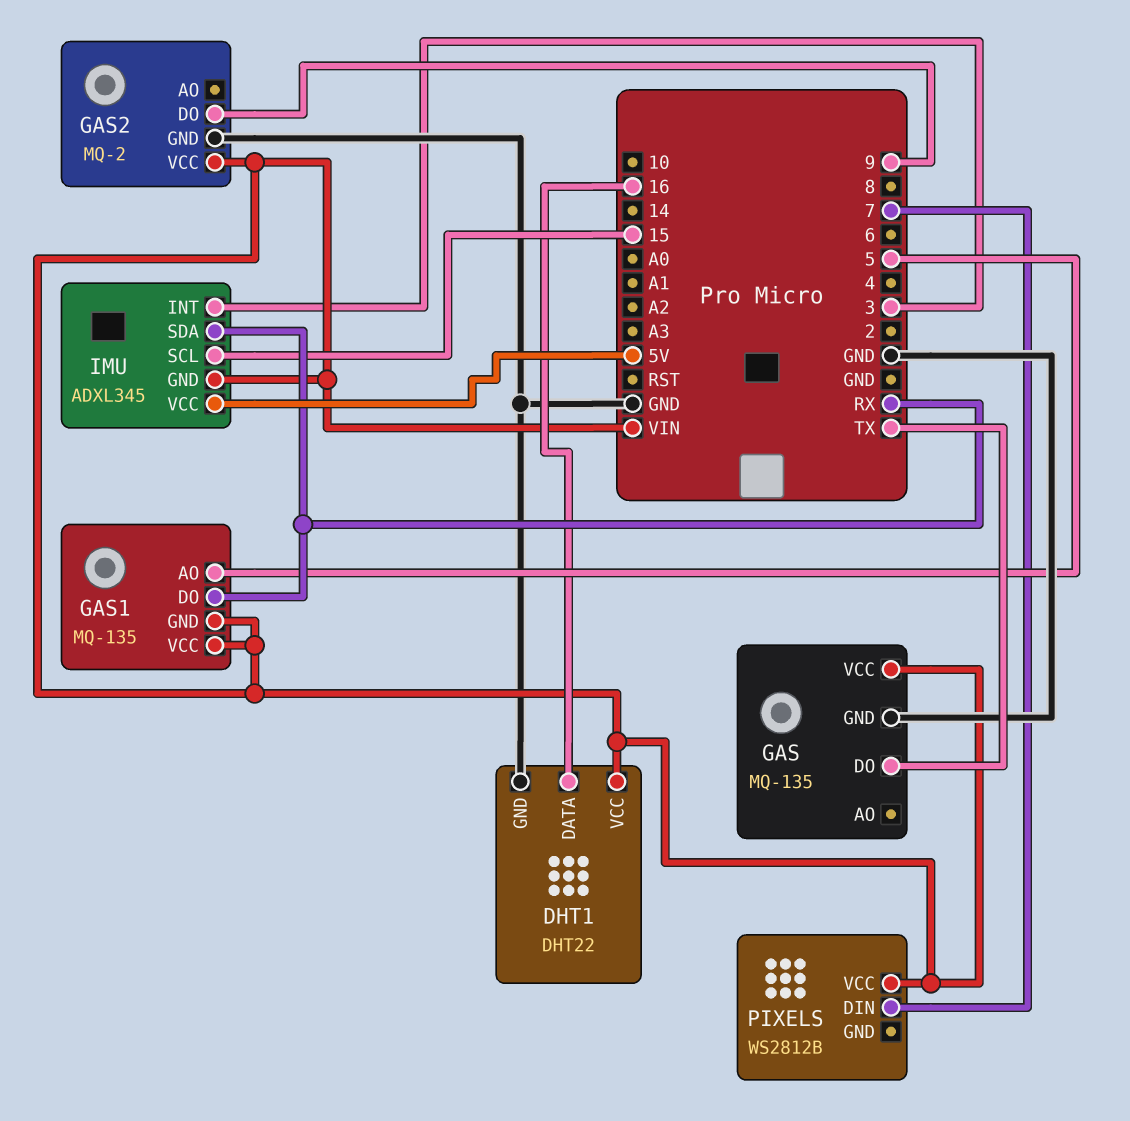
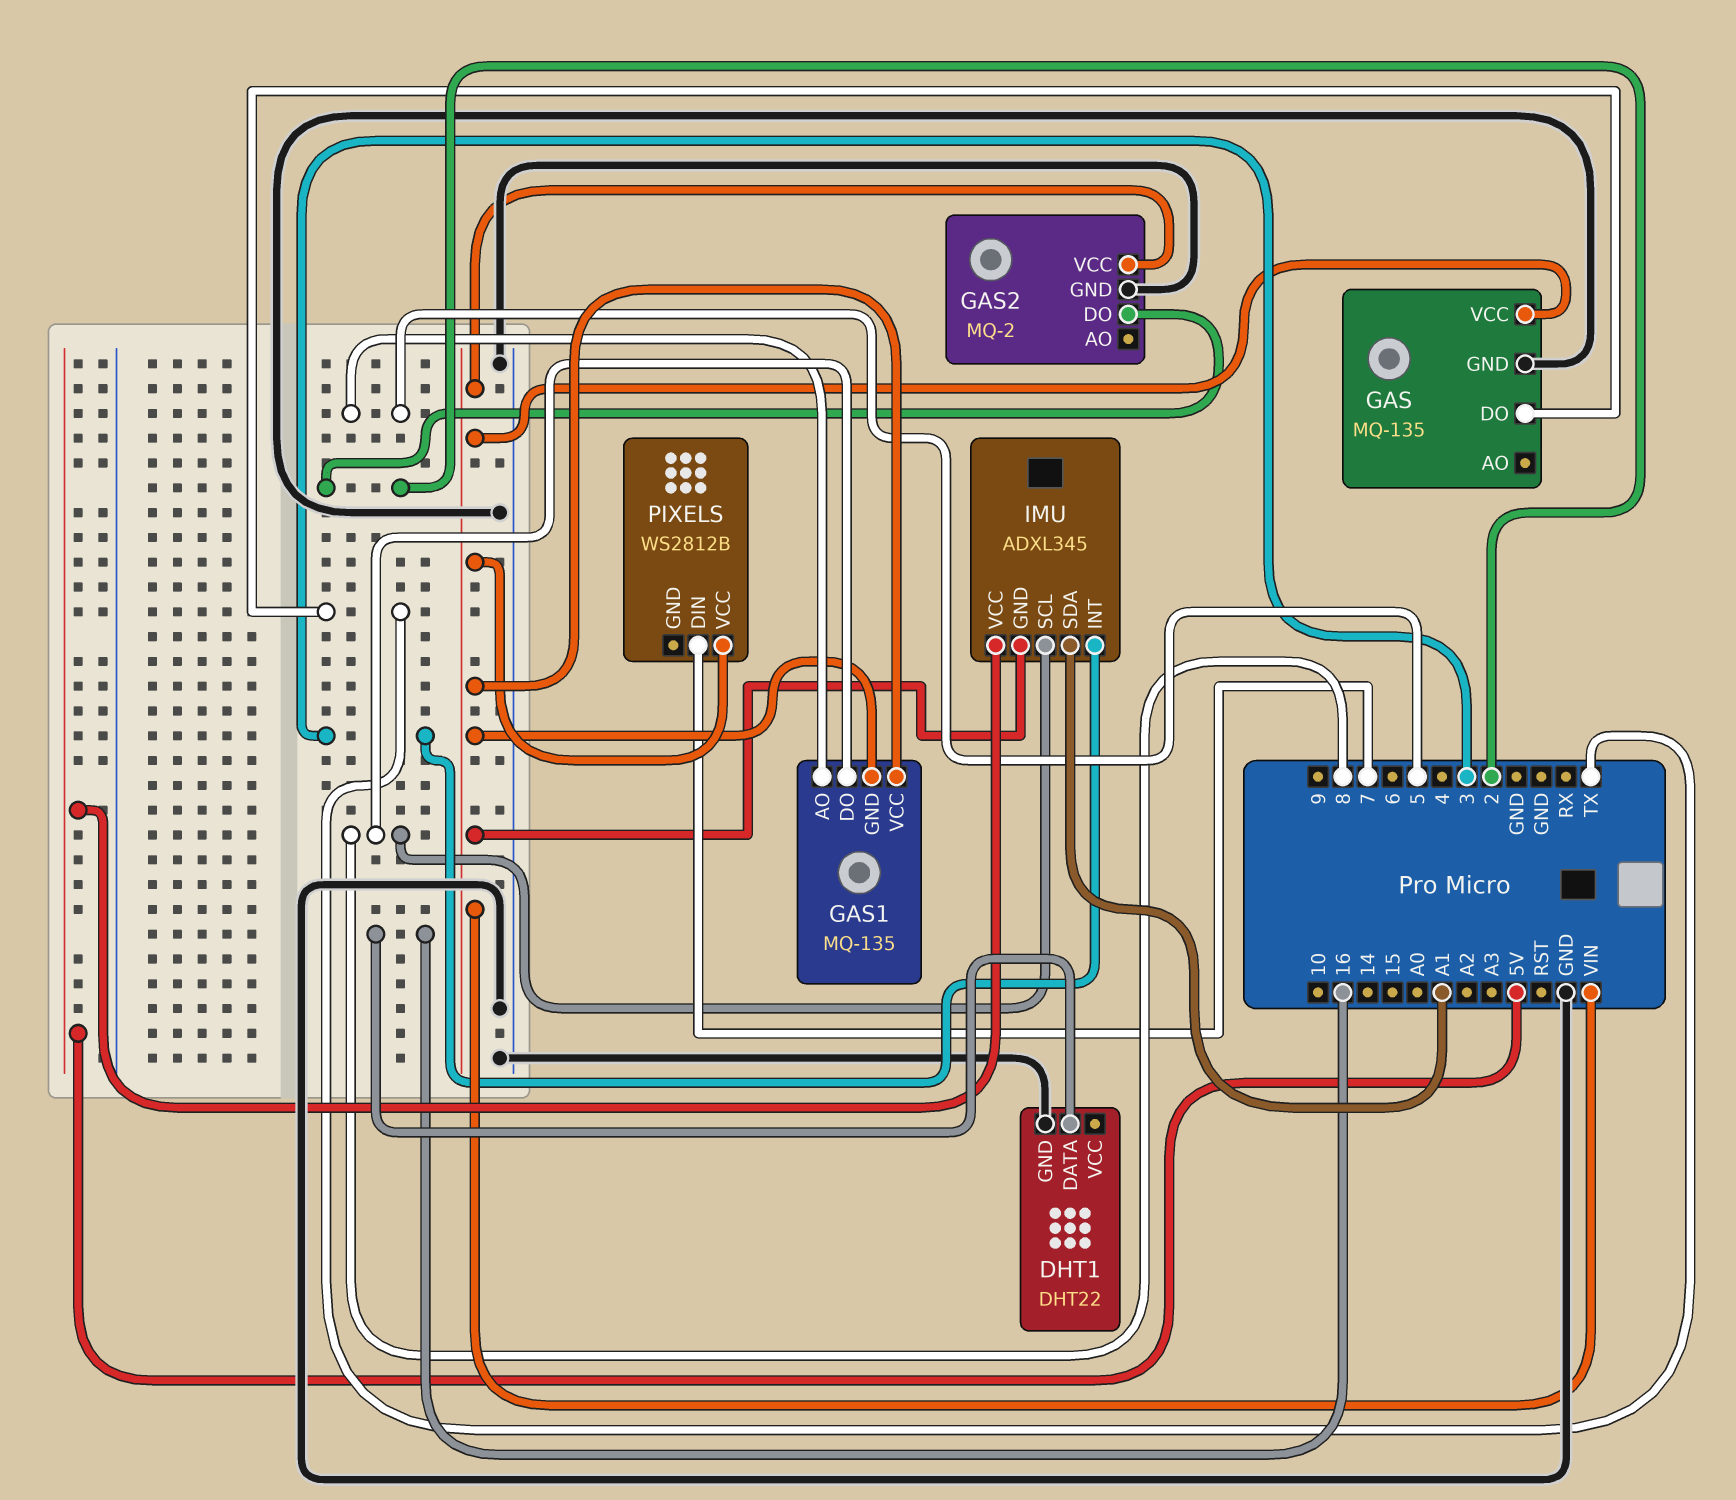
DHT1 pin VCC: VIN -> none
GAS1 pin DO: RX -> 8
GAS2 pin DO: 9 -> 2
IMU pin SCL: 15 -> 8
IMU pin SDA: RX -> A1

